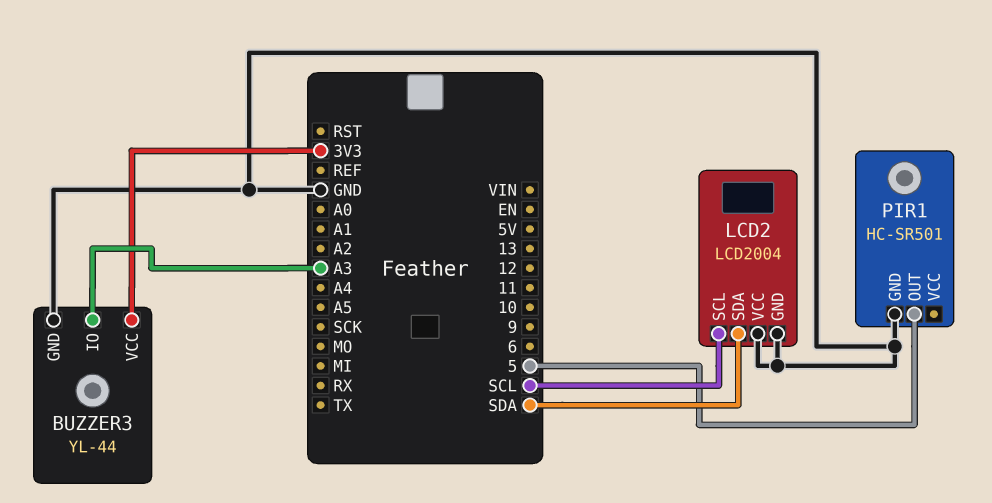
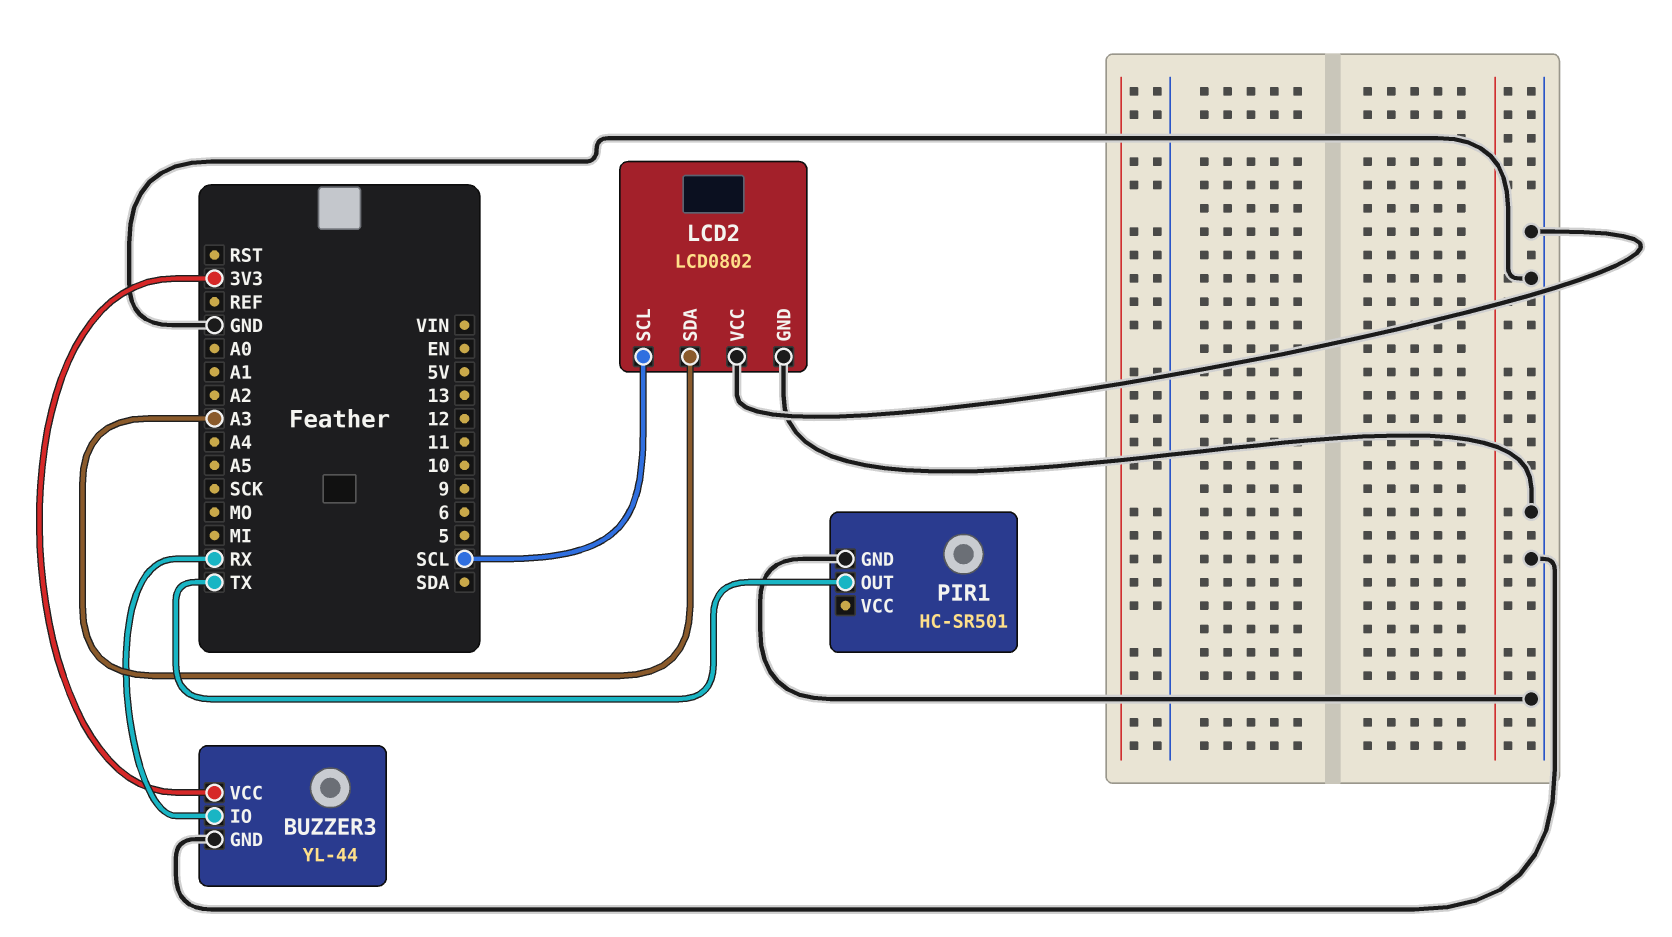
BUZZER3 pin IO: A3 -> RX
LCD2: LCD2004 -> LCD0802
LCD2 pin SDA: SDA -> A3
PIR1 pin OUT: 5 -> TX

